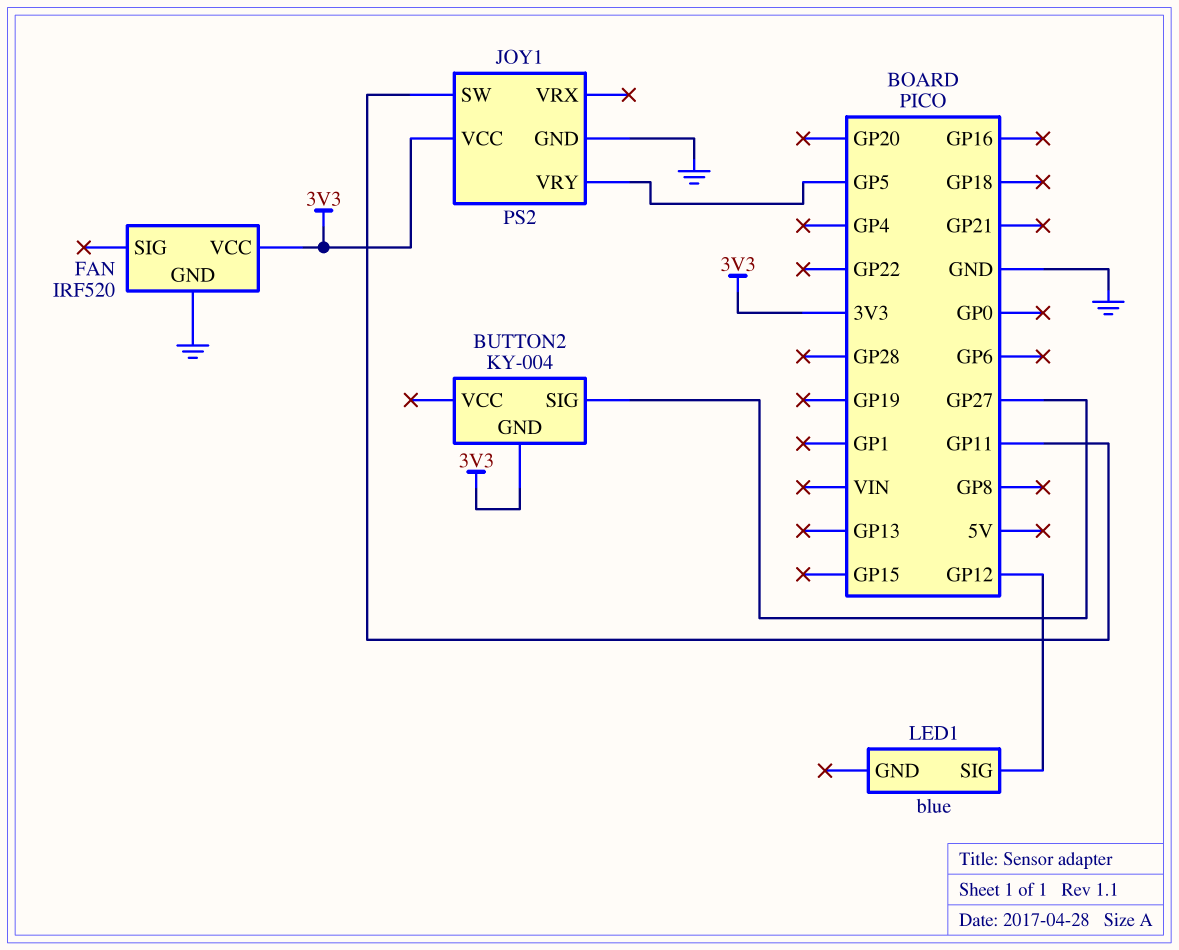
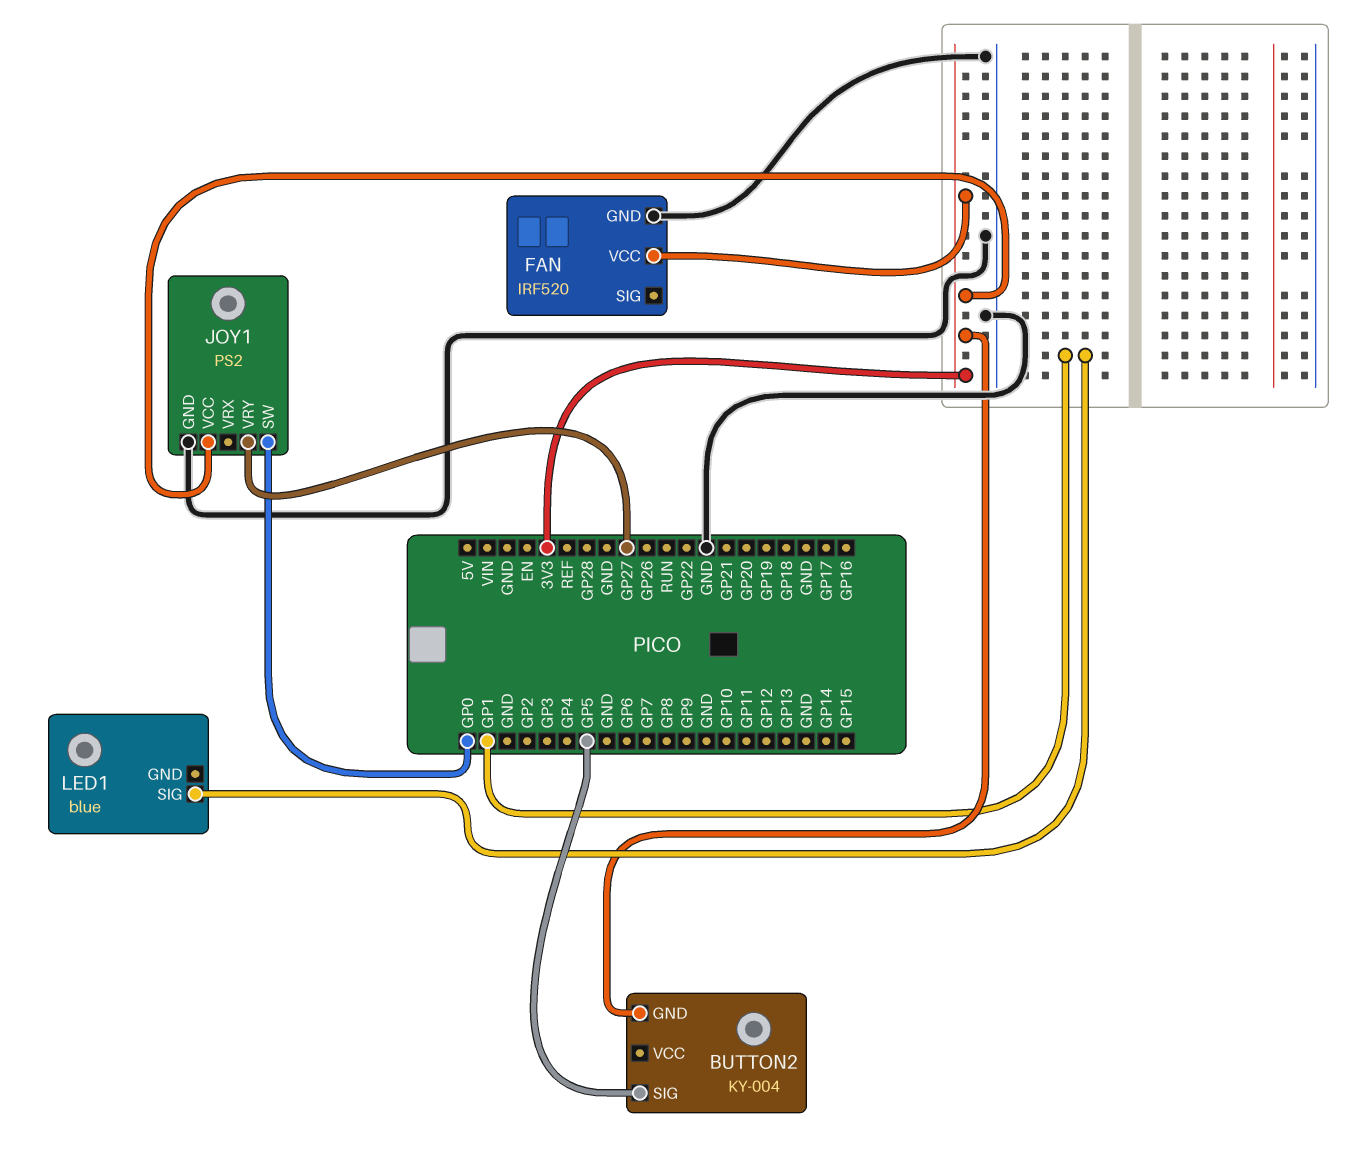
BUTTON2 pin SIG: GP27 -> GP5
JOY1 pin SW: GP11 -> GP0
JOY1 pin VRY: GP5 -> GP27
LED1 pin SIG: GP12 -> GP1

